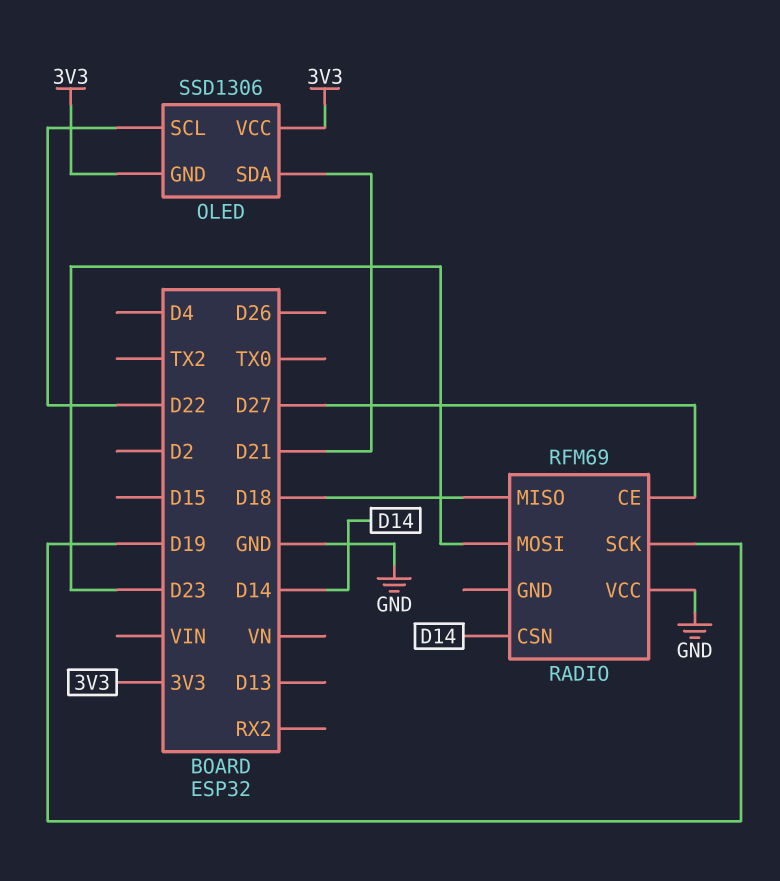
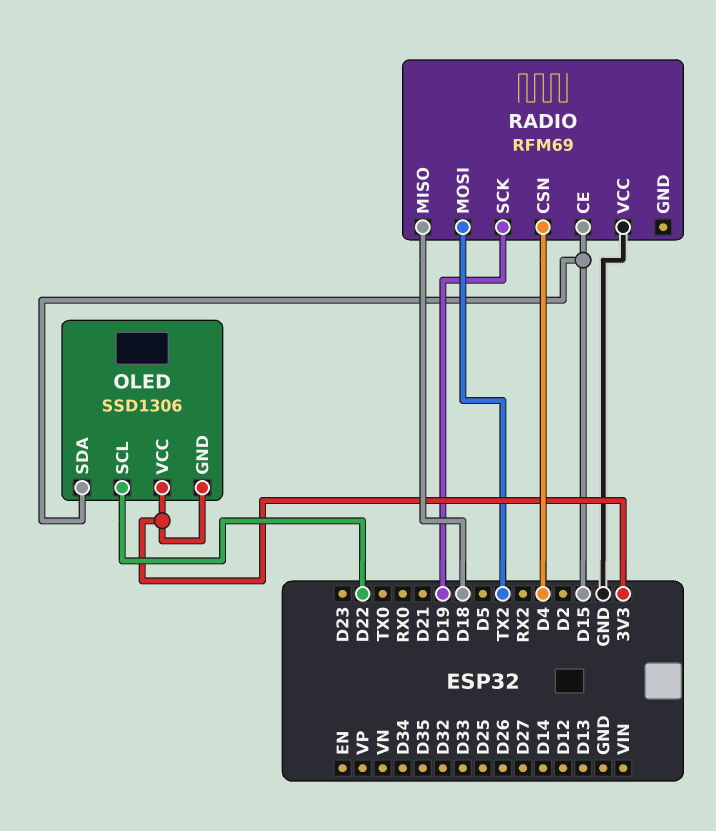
OLED pin SDA: D21 -> D15
RADIO pin CE: D27 -> D15
RADIO pin CSN: D14 -> D4
RADIO pin MOSI: D23 -> TX2

